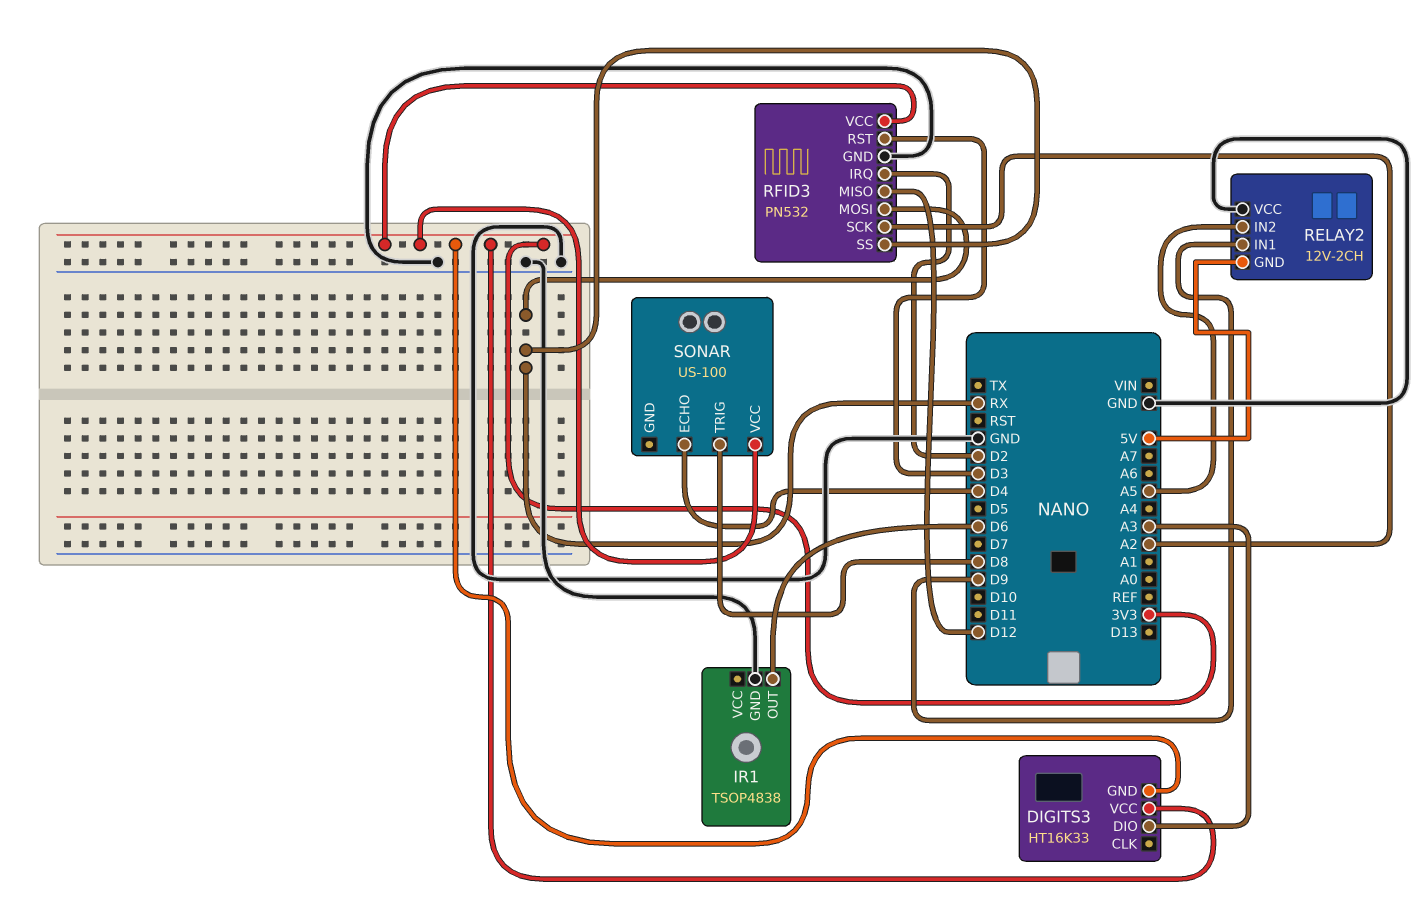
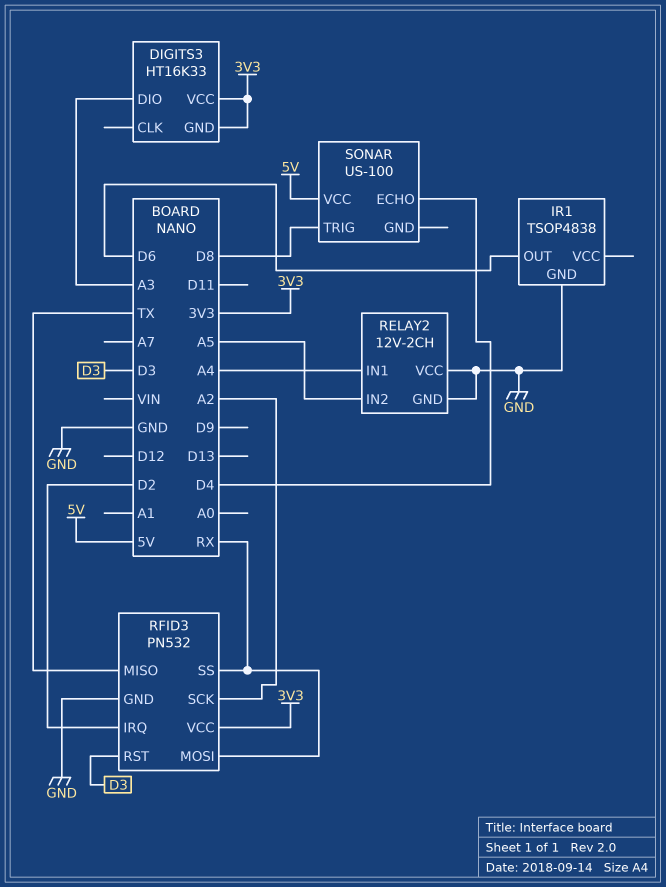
RELAY2 pin GND: 5V -> GND
RELAY2 pin IN1: D9 -> A4
RFID3 pin MISO: D12 -> TX
SONAR pin VCC: 3V3 -> 5V

